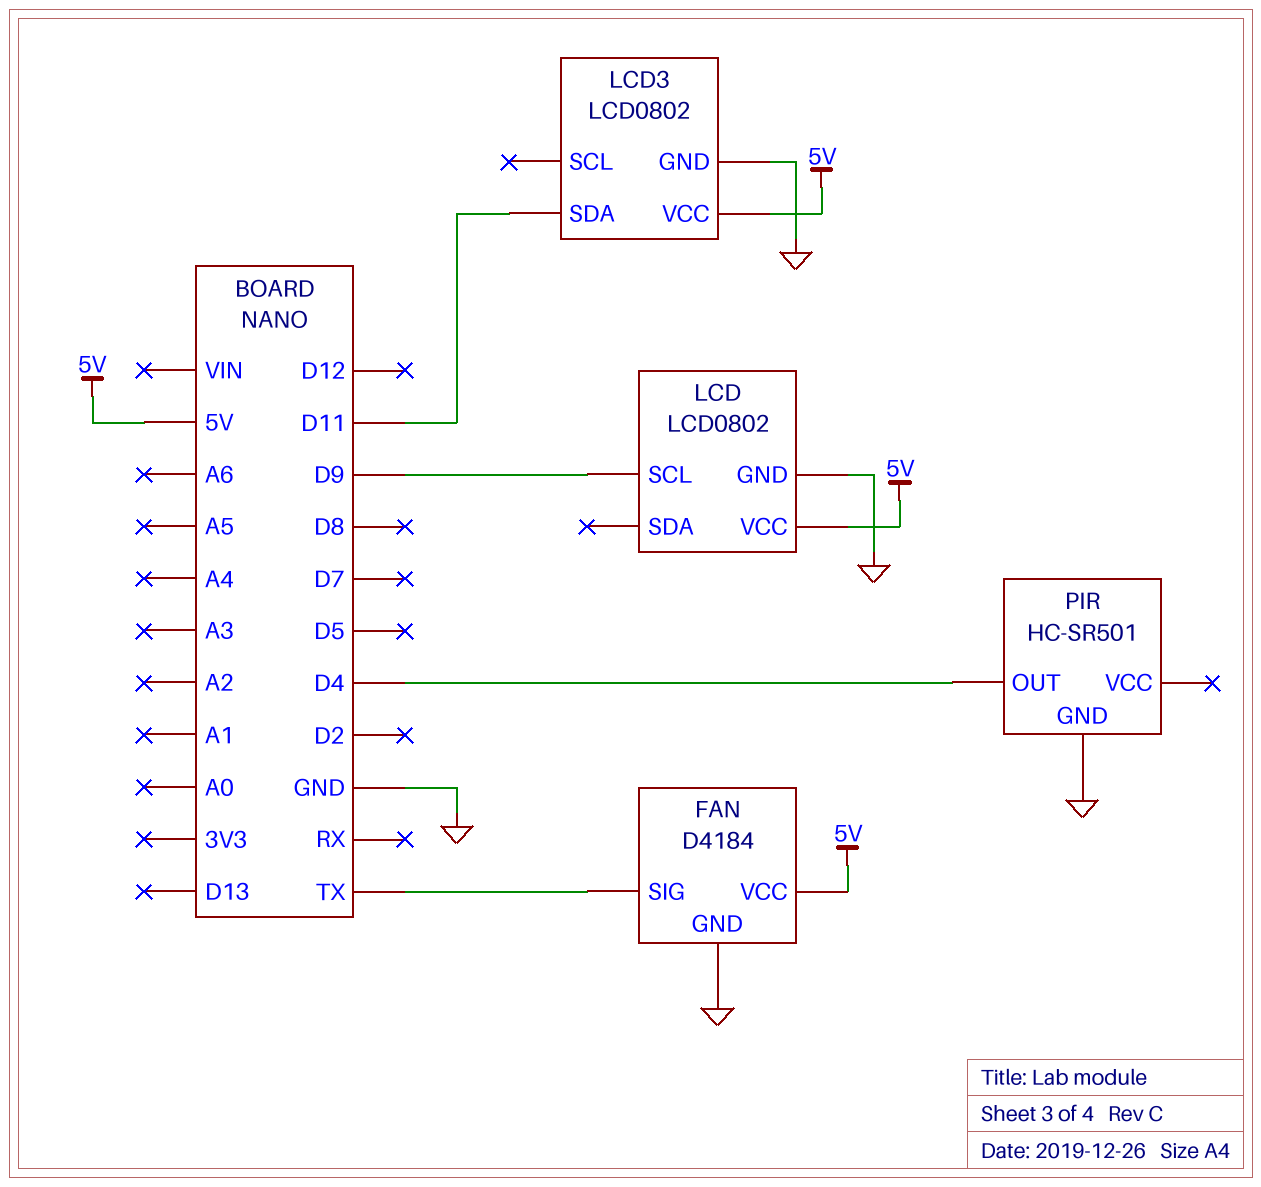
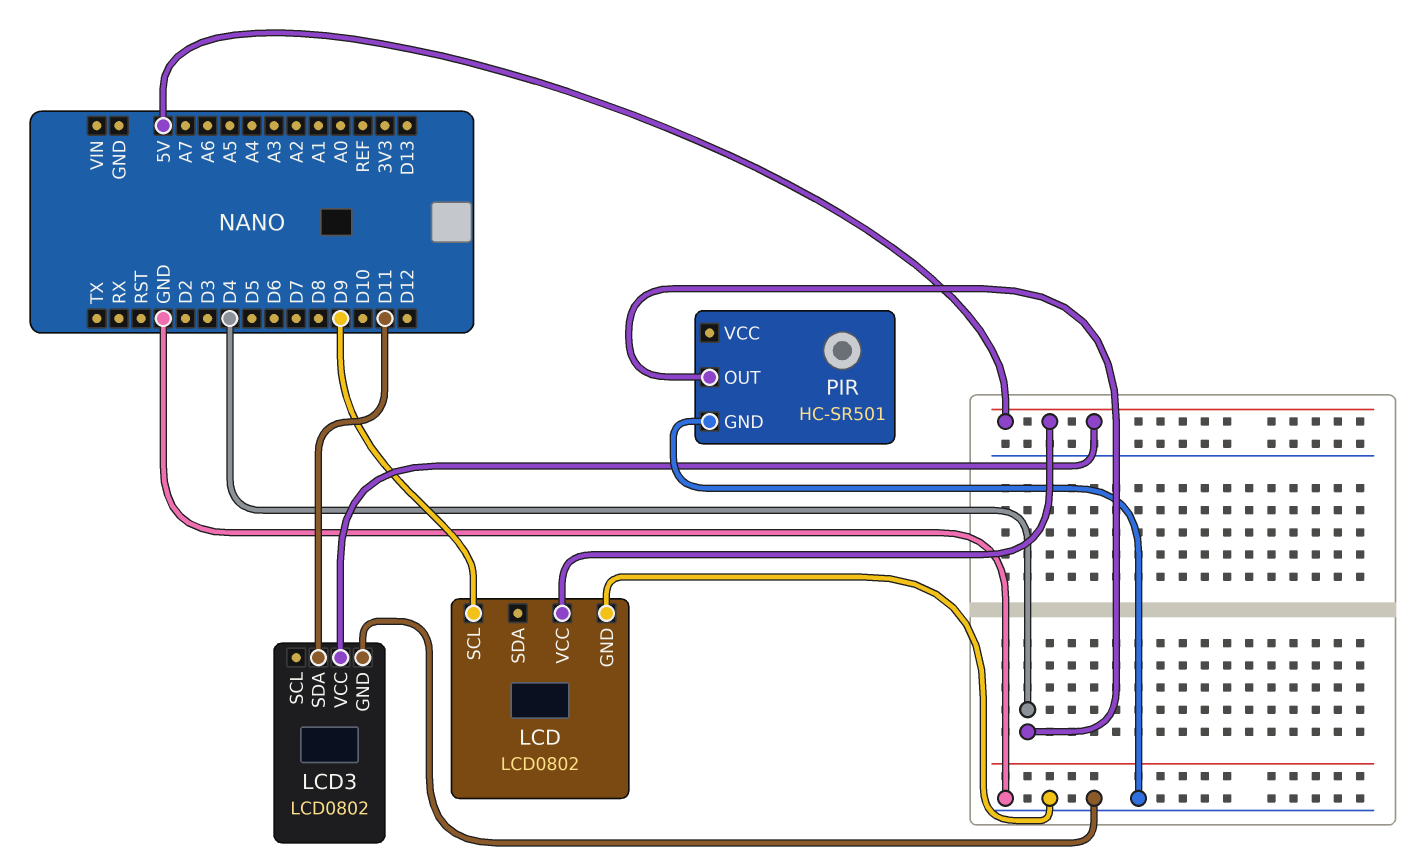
FAN: D4184 -> none
FAN pin GND: GND -> none
FAN pin SIG: TX -> none
FAN pin VCC: 5V -> none

